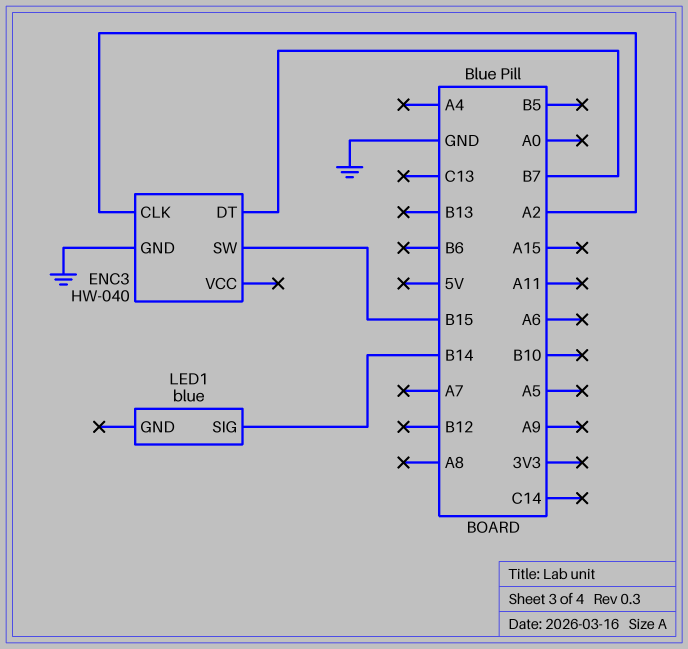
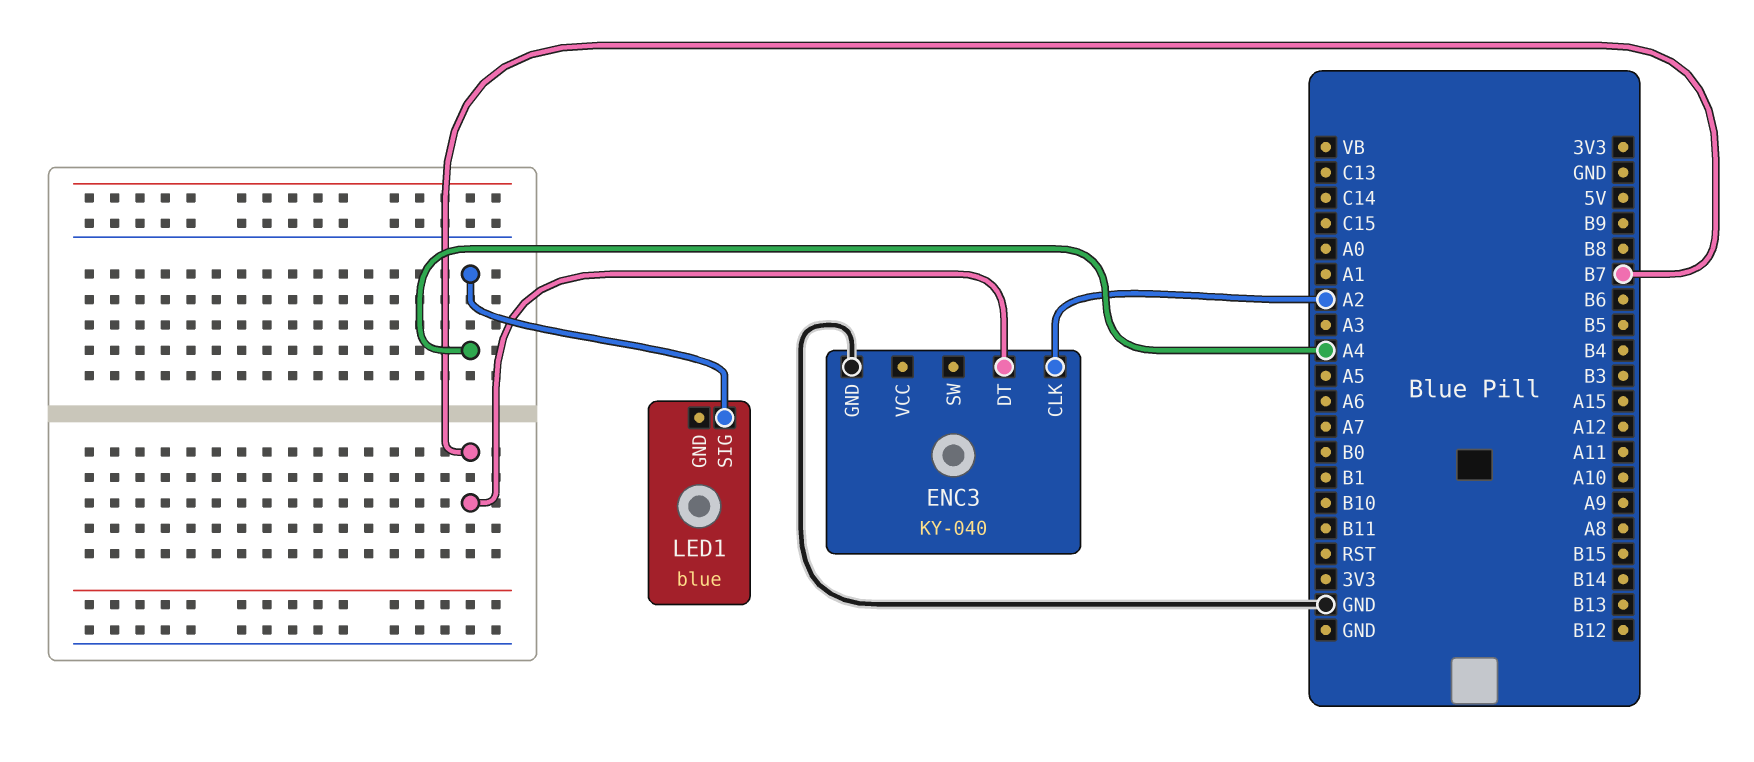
ENC3: HW-040 -> KY-040
ENC3 pin SW: B15 -> none
LED1 pin SIG: B14 -> A4

